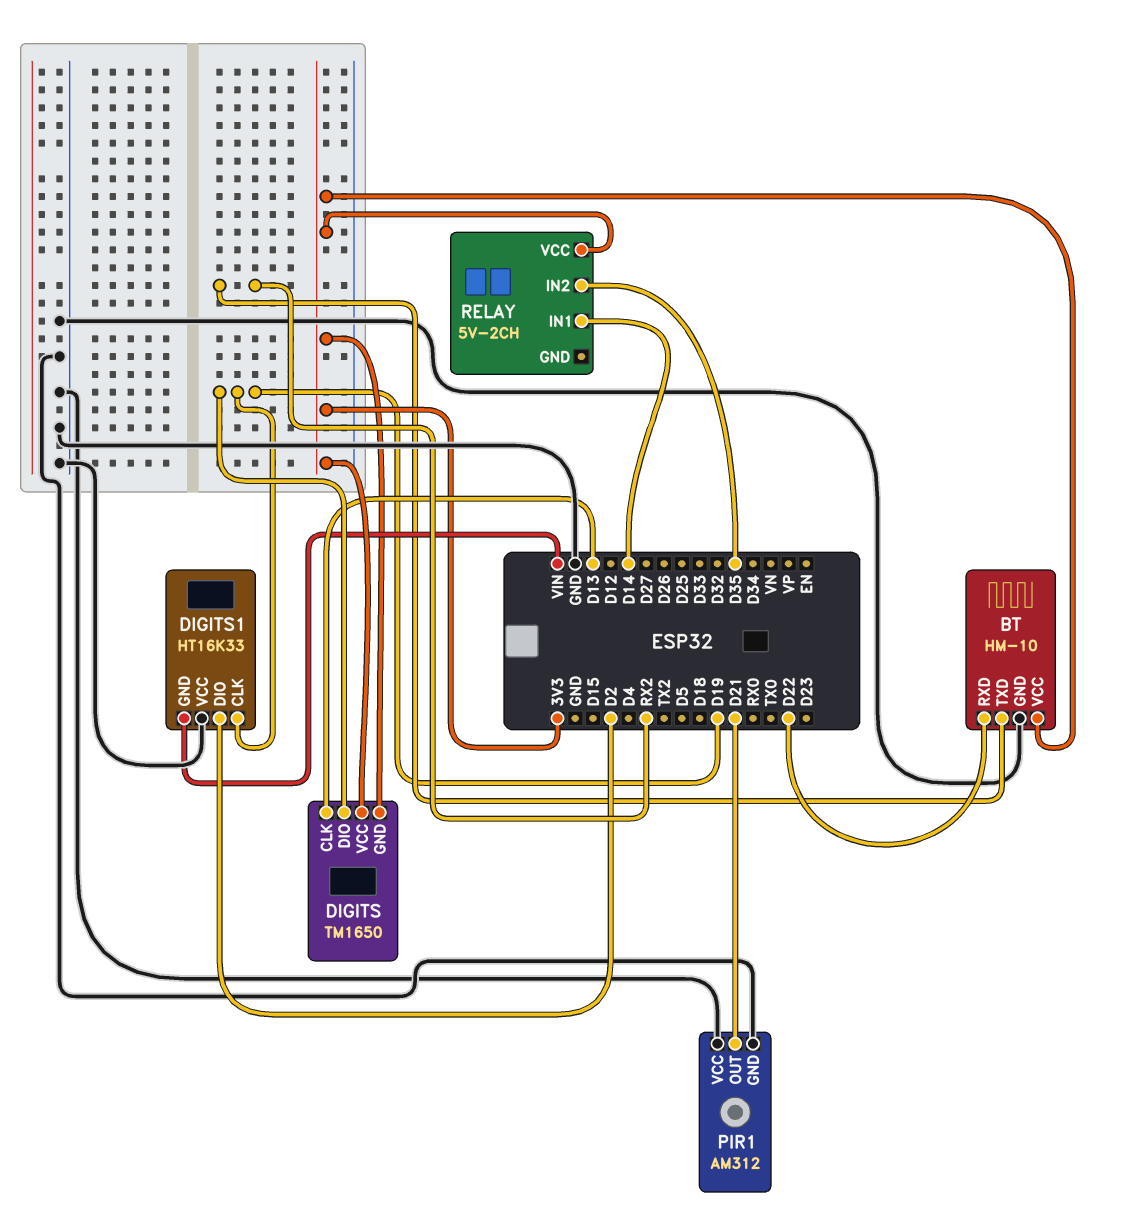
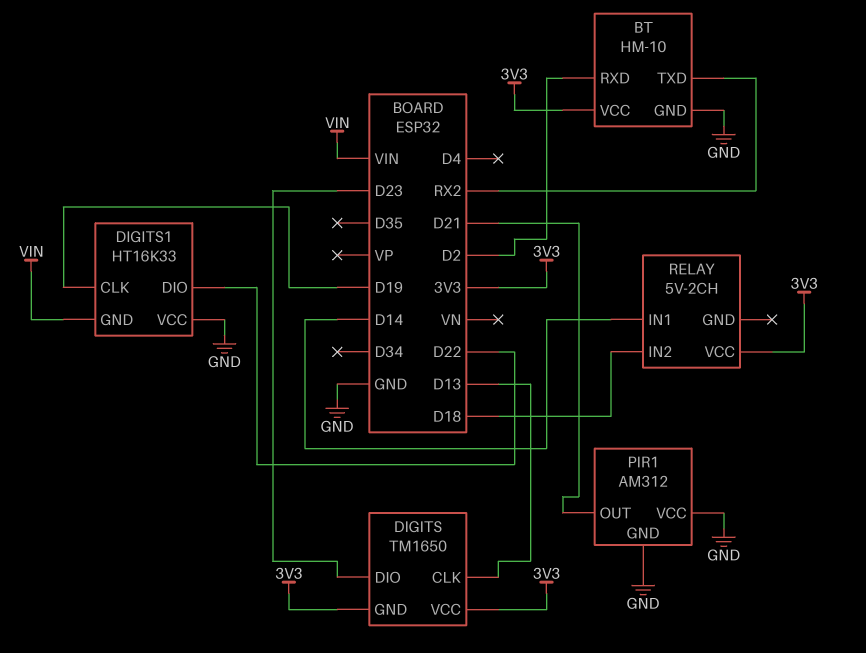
BT pin RXD: D22 -> D2
DIGITS pin DIO: D19 -> D23
DIGITS1 pin DIO: D2 -> D22
RELAY pin IN2: D35 -> D18

